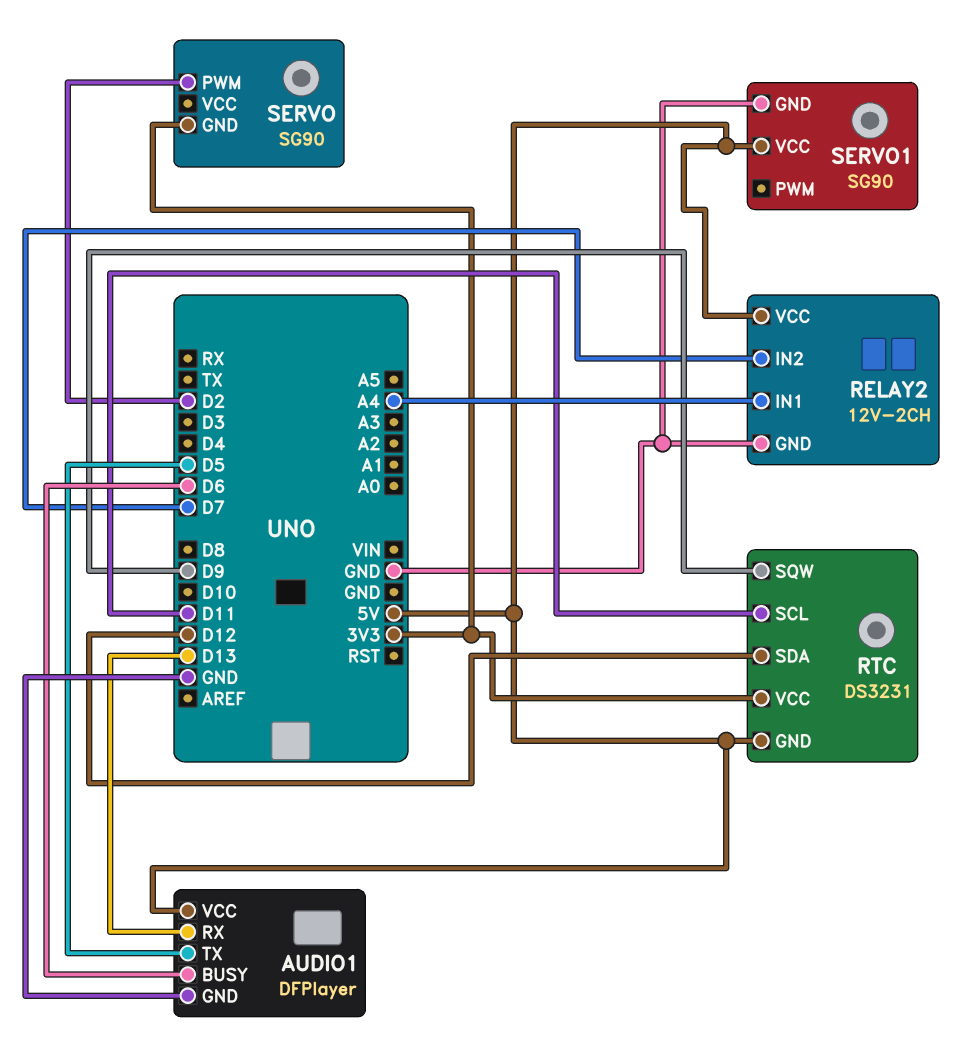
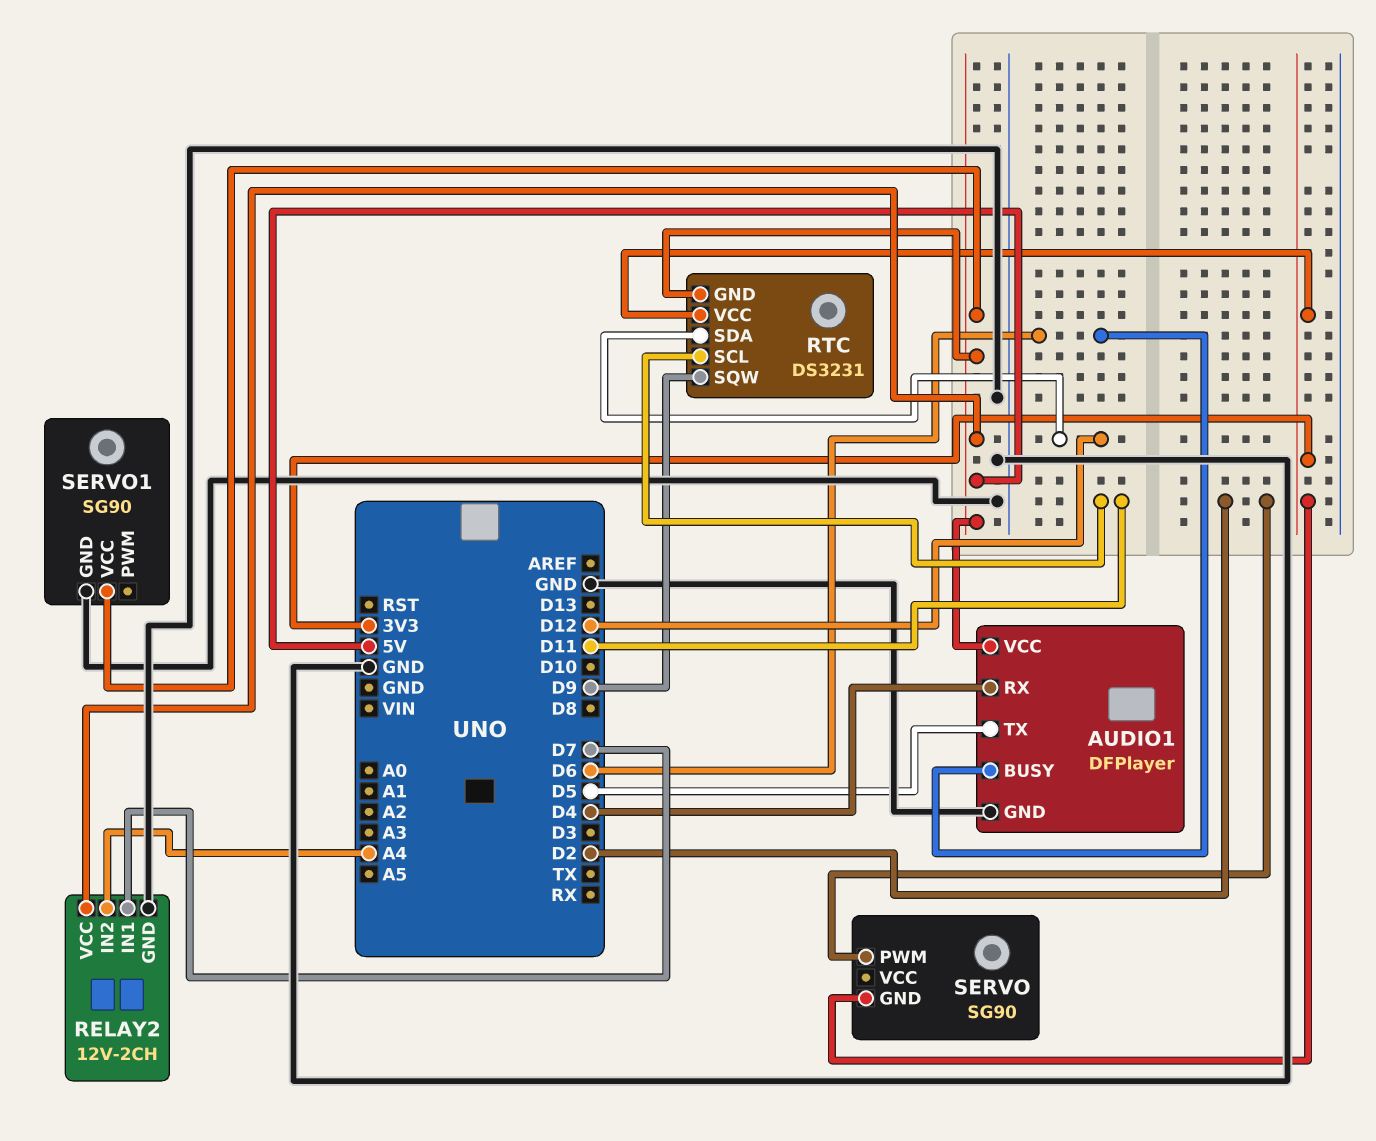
AUDIO1 pin RX: D13 -> D4
RELAY2 pin IN1: A4 -> D7
RELAY2 pin IN2: D7 -> A4

